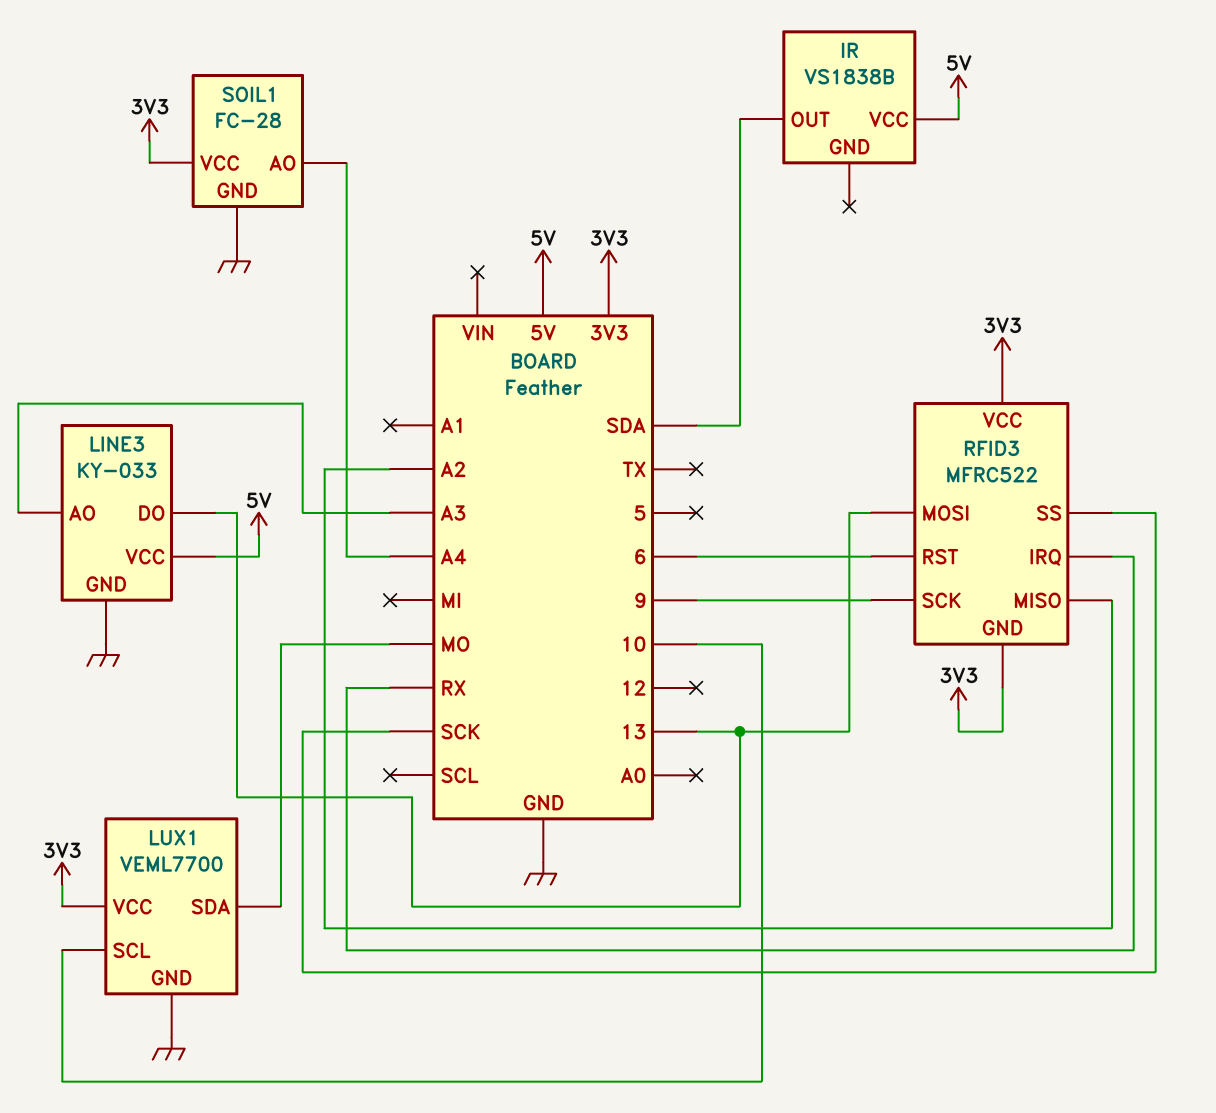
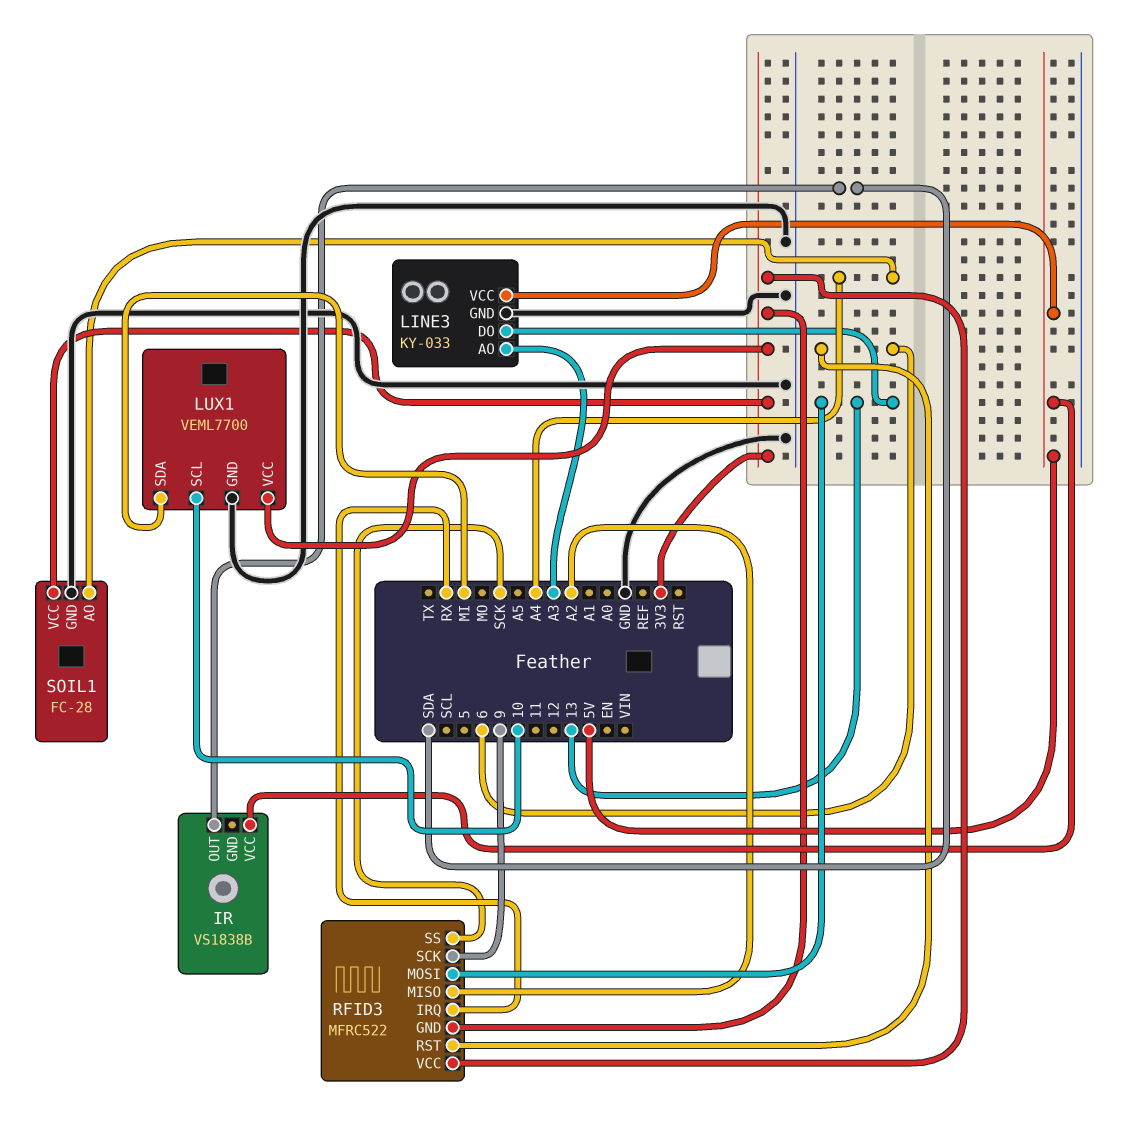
LUX1 pin SDA: MO -> MI

